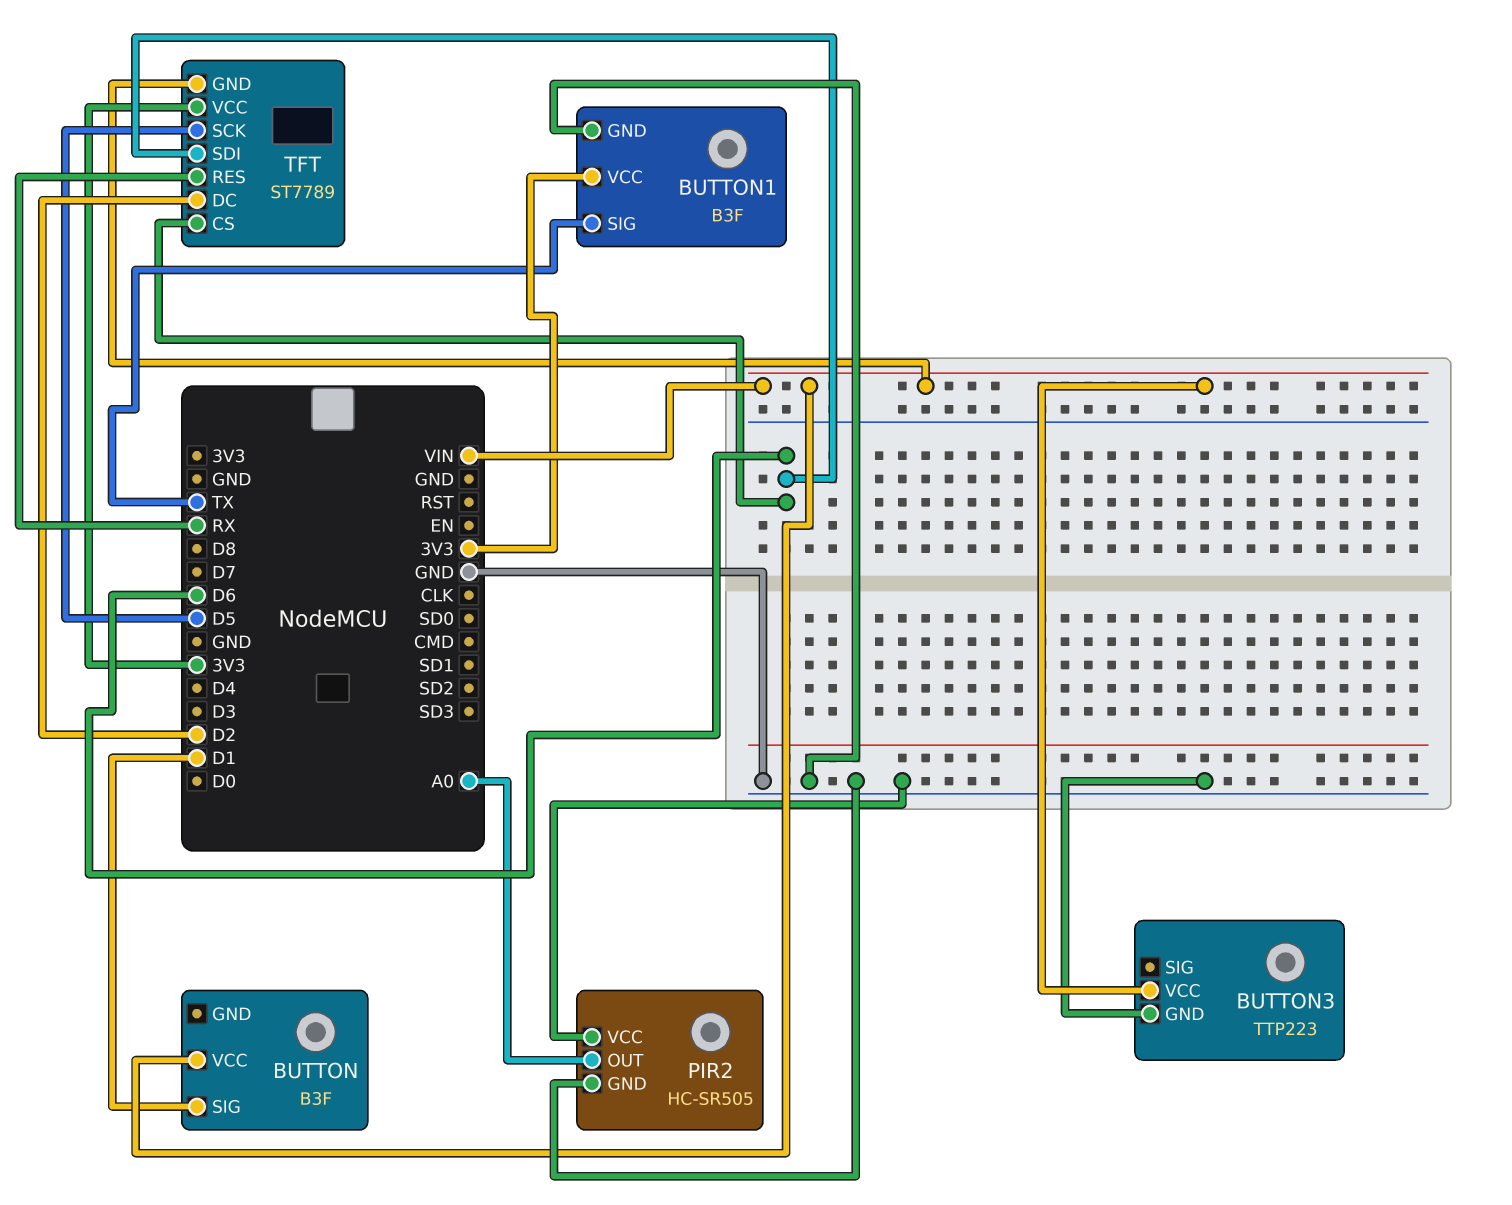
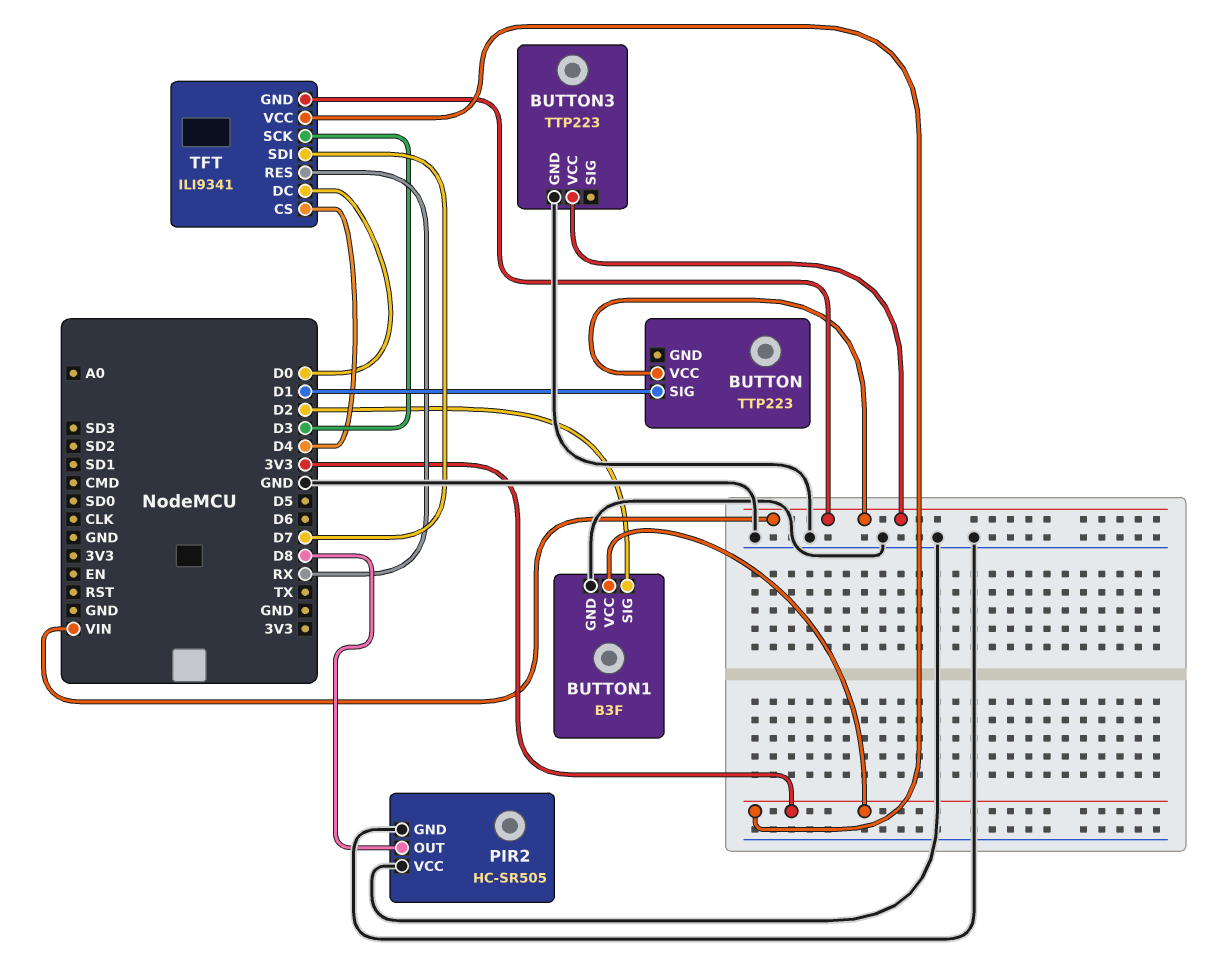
BUTTON: B3F -> TTP223
BUTTON1 pin SIG: TX -> D2
PIR2 pin OUT: A0 -> D8
TFT: ST7789 -> ILI9341
TFT pin CS: D6 -> D4
TFT pin DC: D2 -> D0
TFT pin SCK: D5 -> D3
TFT pin SDI: D6 -> D7

